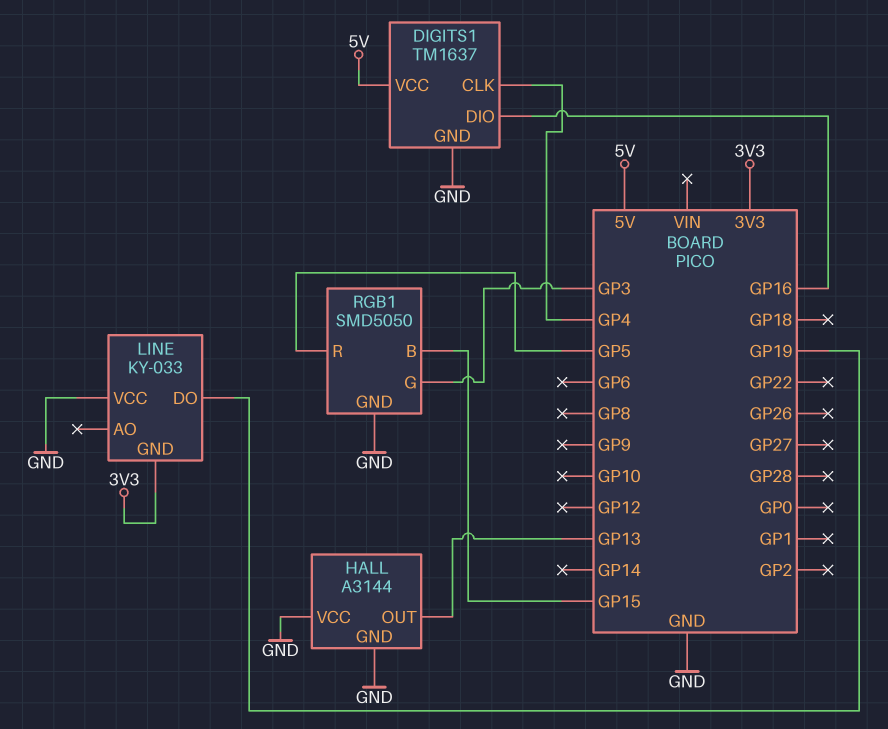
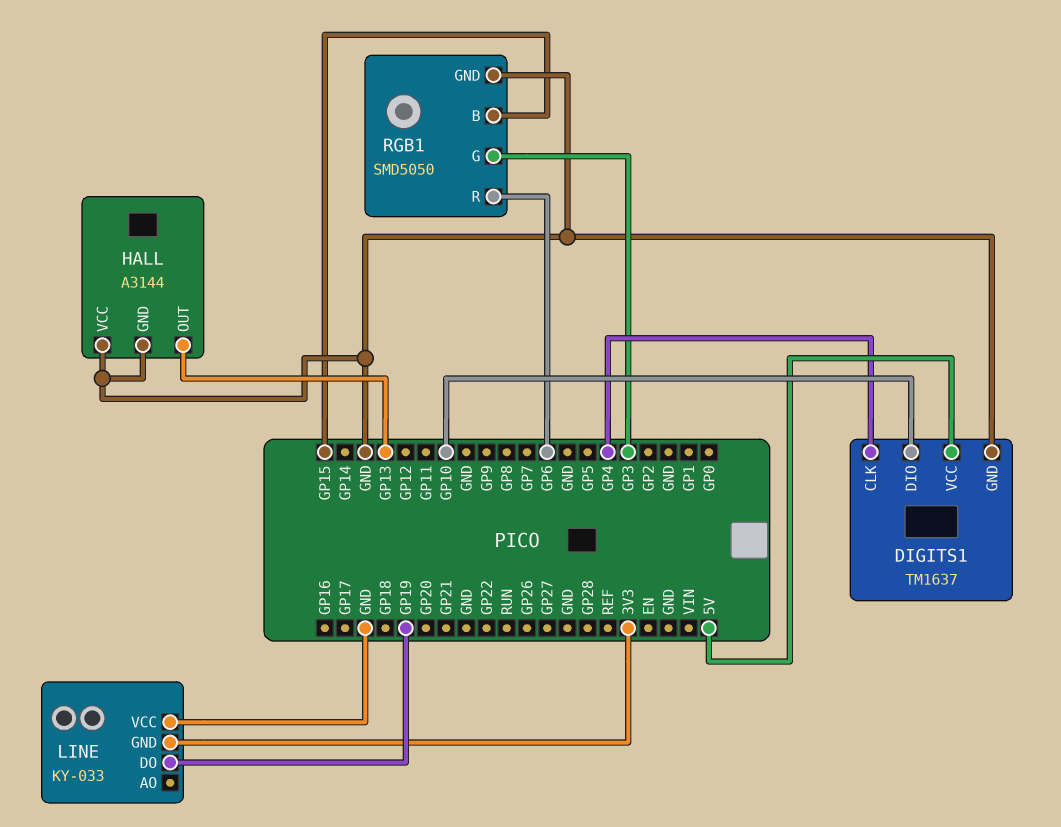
DIGITS1 pin DIO: GP16 -> GP10
RGB1 pin R: GP5 -> GP6

